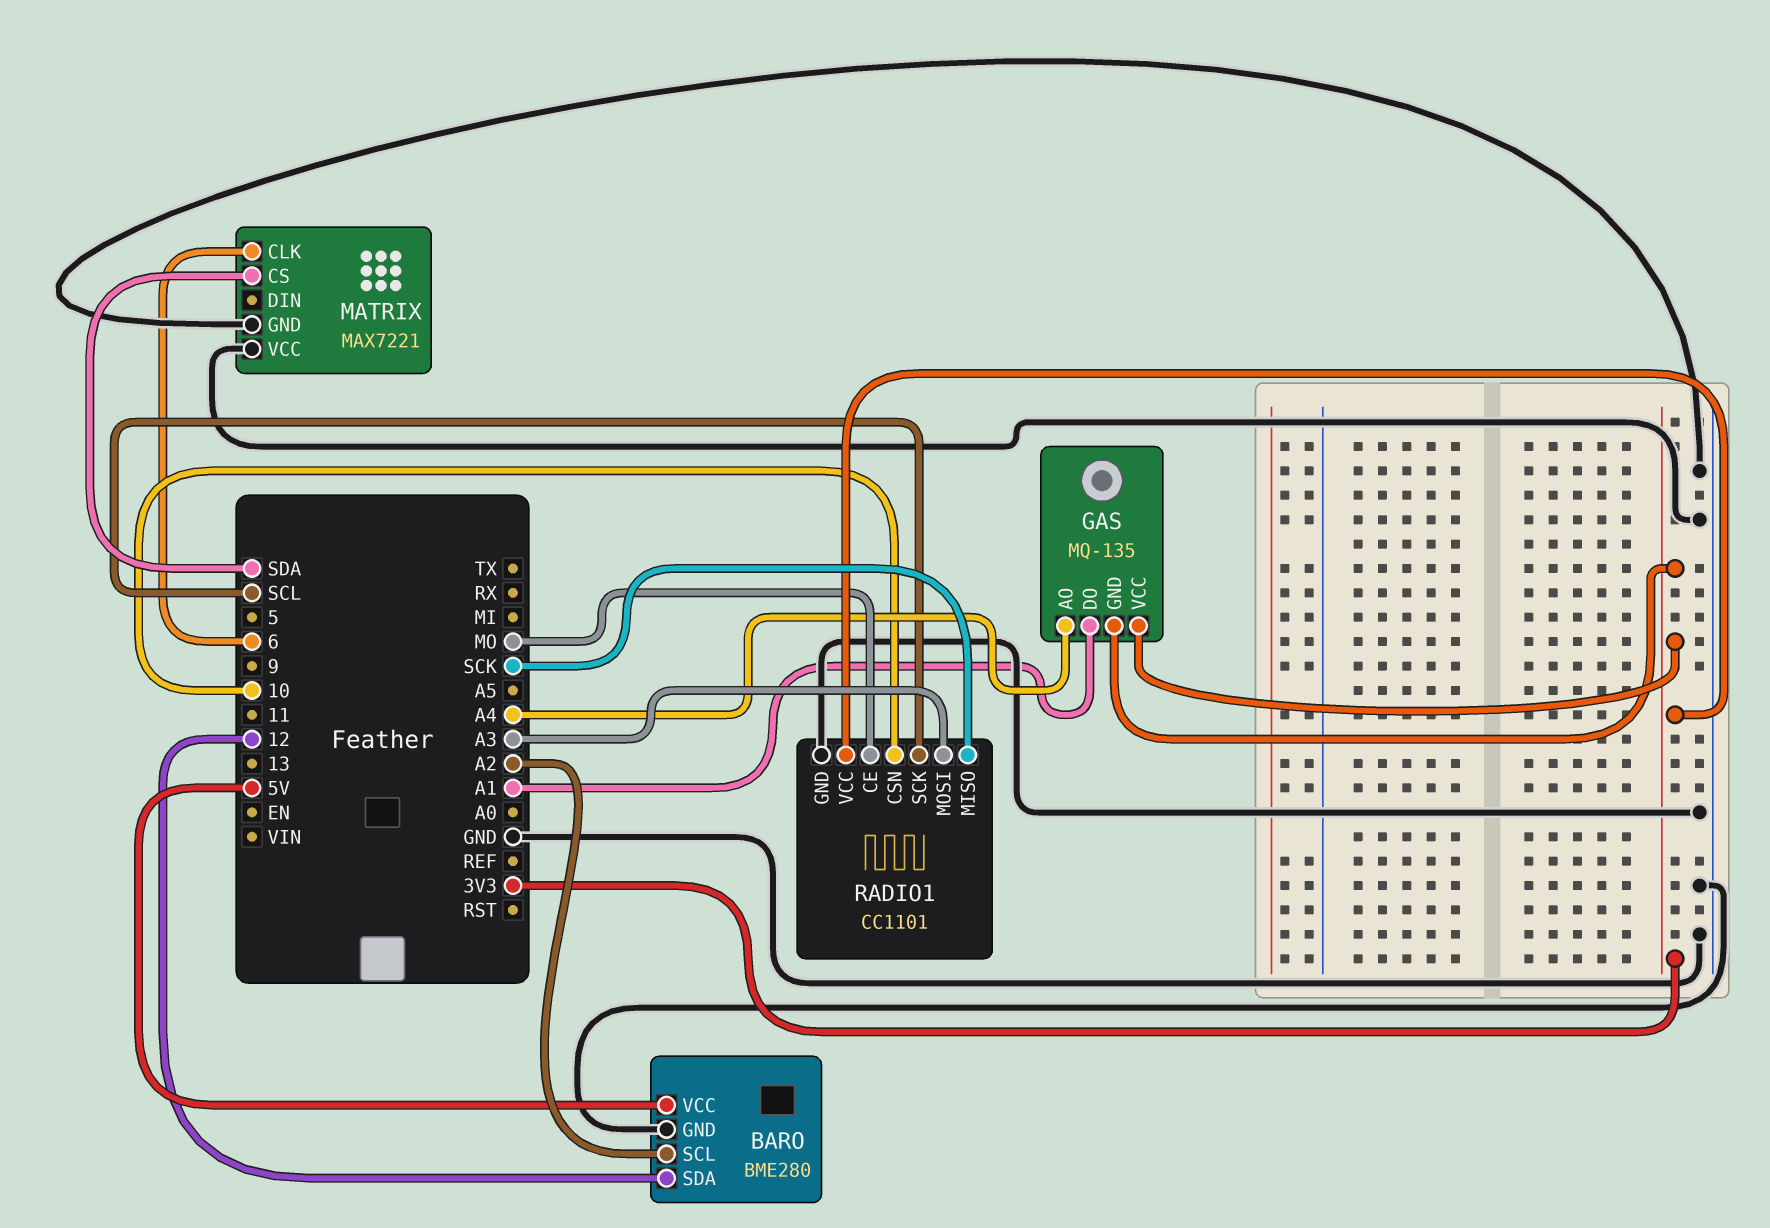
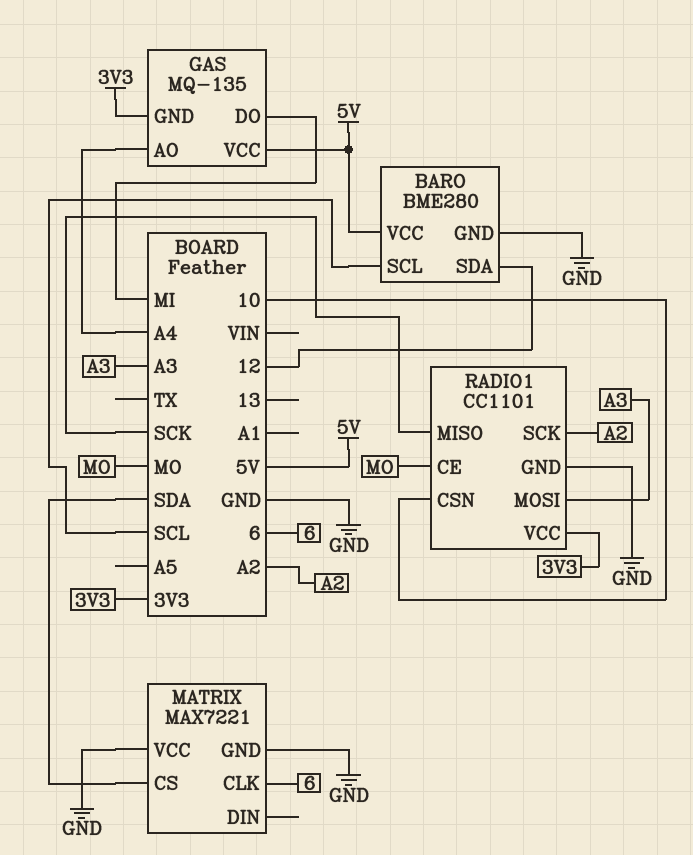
BARO pin SCL: A2 -> SCL
GAS pin DO: A1 -> MI
GAS pin VCC: 3V3 -> 5V
RADIO1 pin SCK: SCL -> A2

